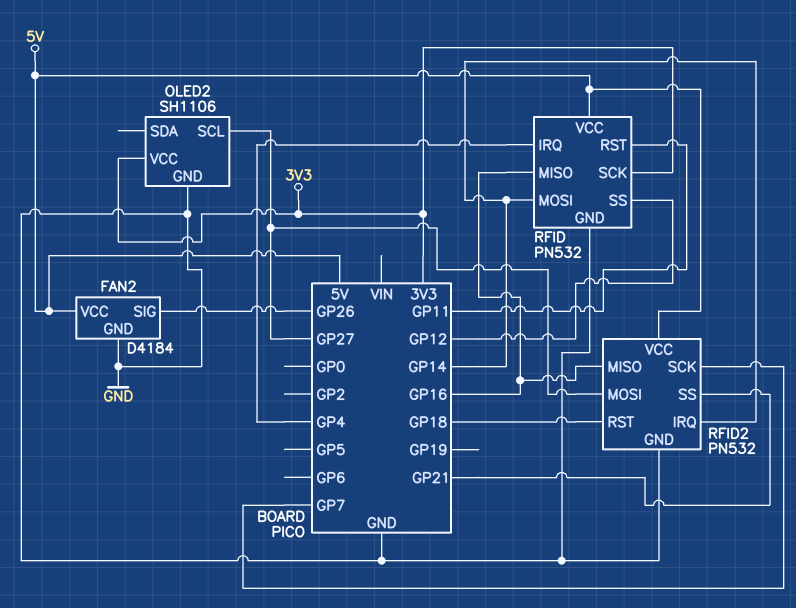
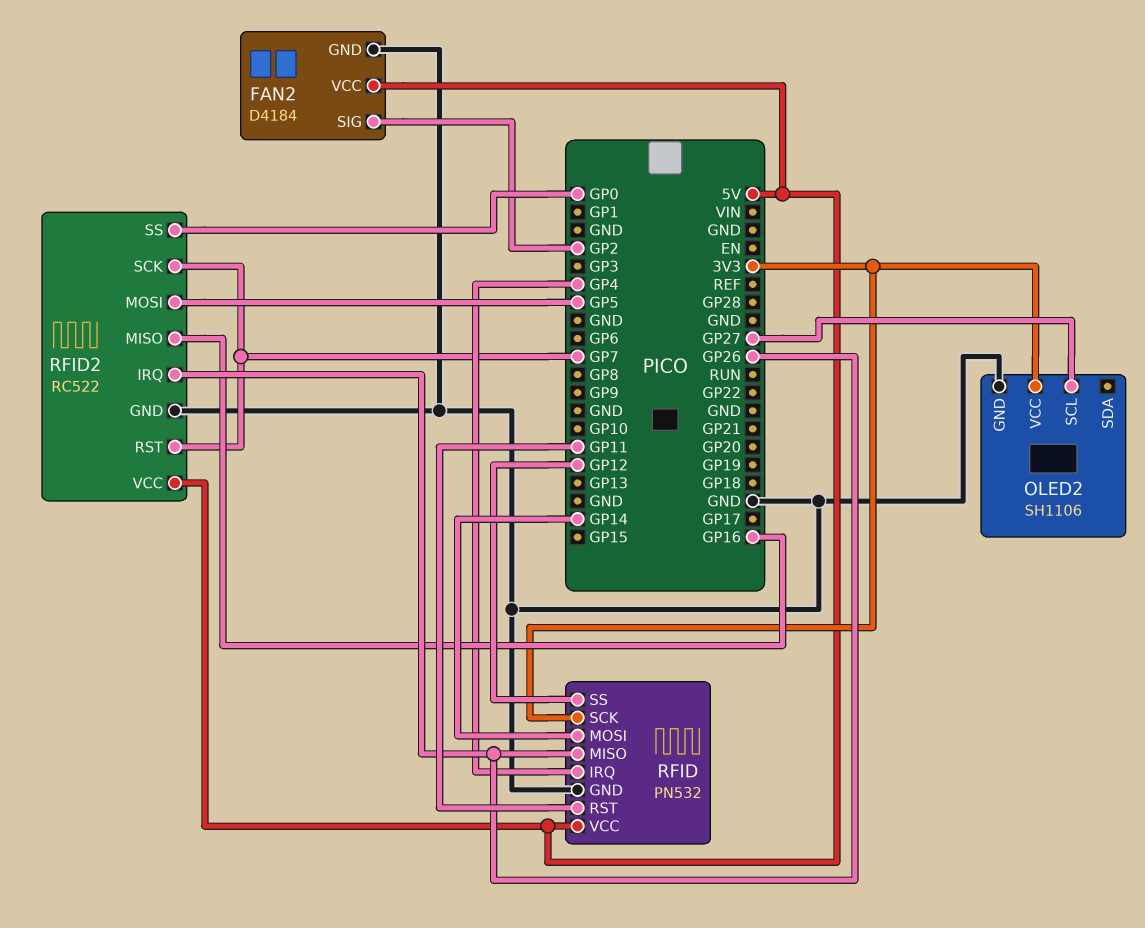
FAN2 pin SIG: GP26 -> GP2
RFID pin MISO: GP16 -> GP26
RFID2: PN532 -> RC522
RFID2 pin IRQ: GP14 -> GP26
RFID2 pin MOSI: GP27 -> GP5
RFID2 pin RST: GP18 -> GP7
RFID2 pin SS: GP21 -> GP0

